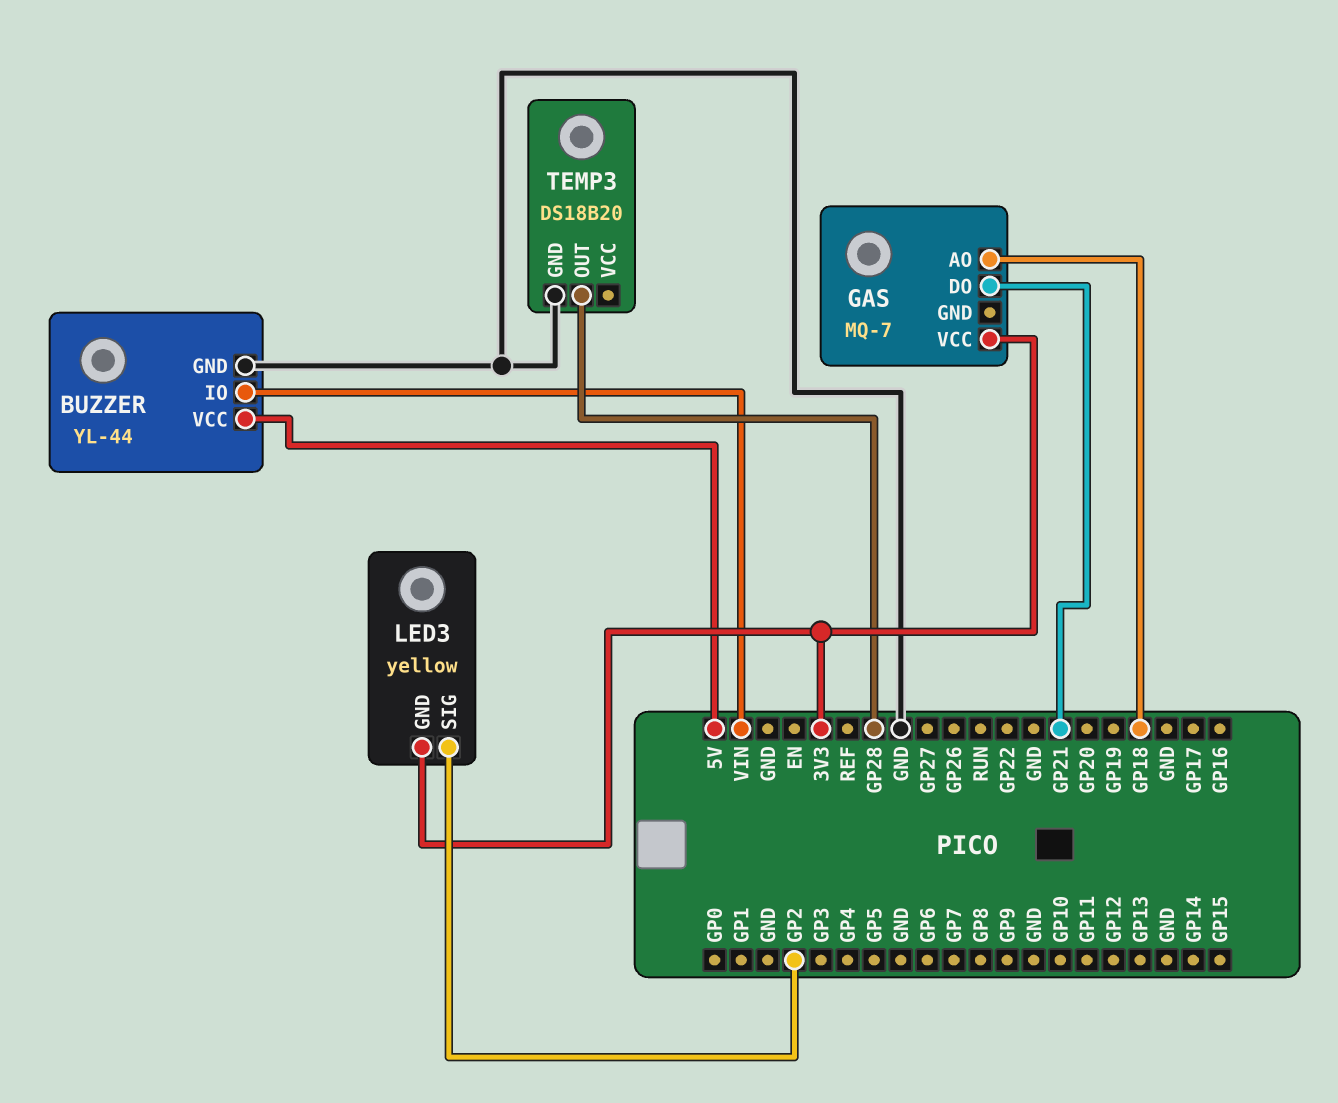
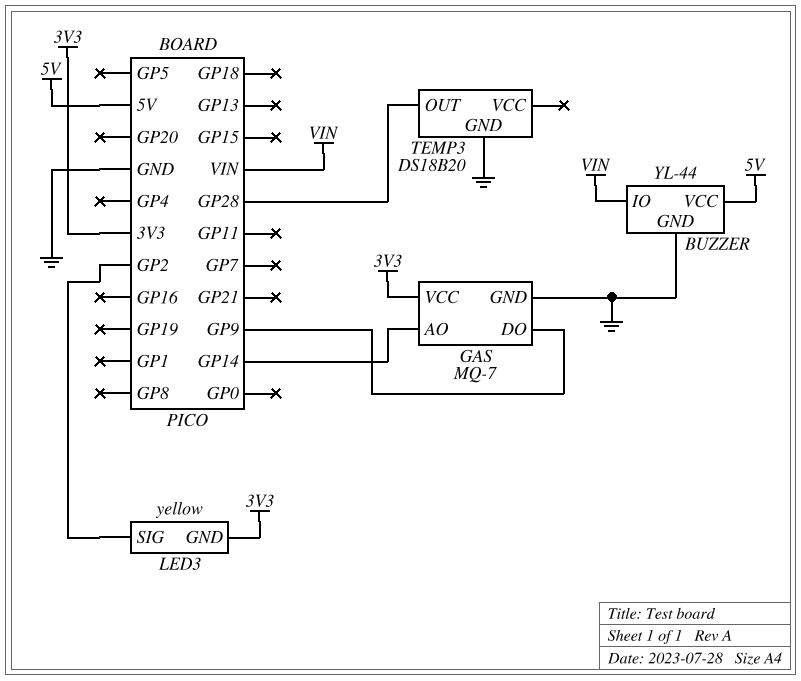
GAS pin AO: GP18 -> GP14
GAS pin DO: GP21 -> GP9
GAS pin GND: none -> GND

